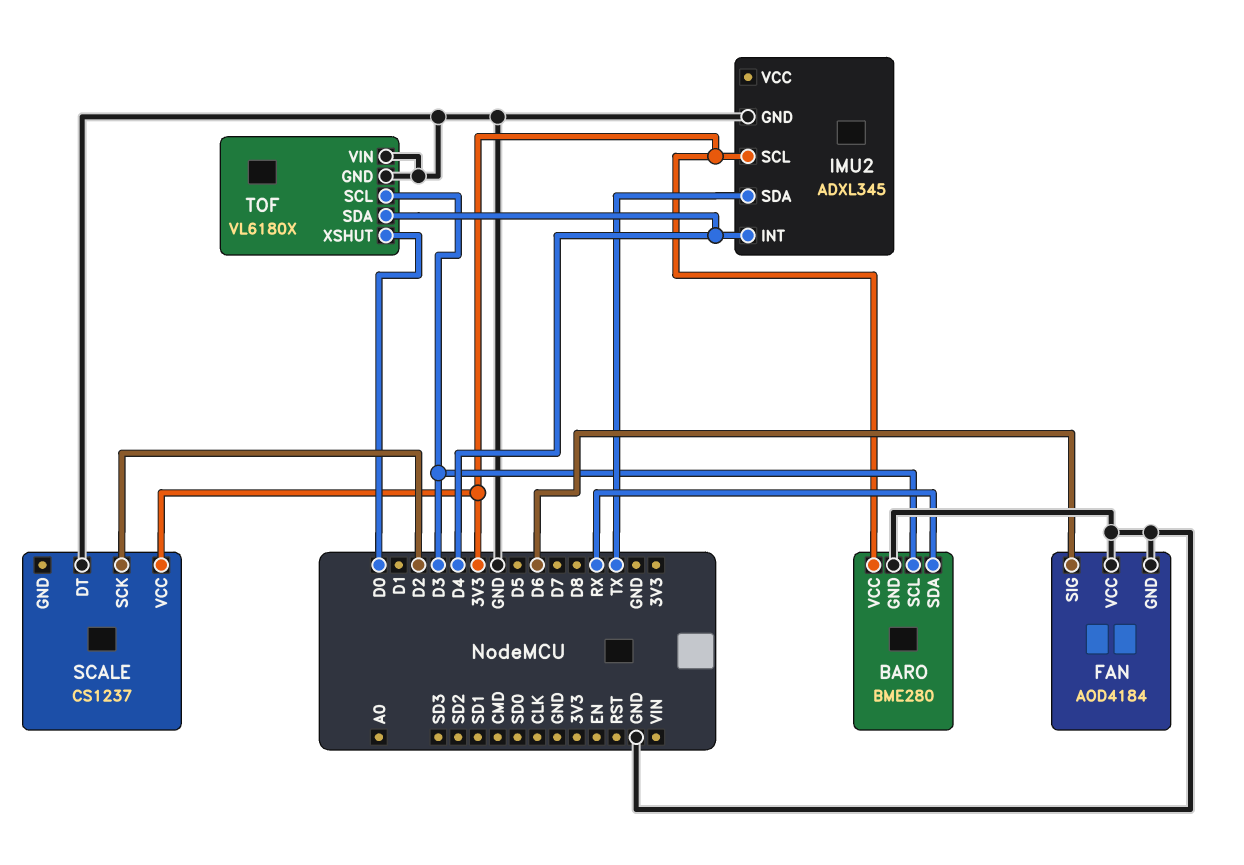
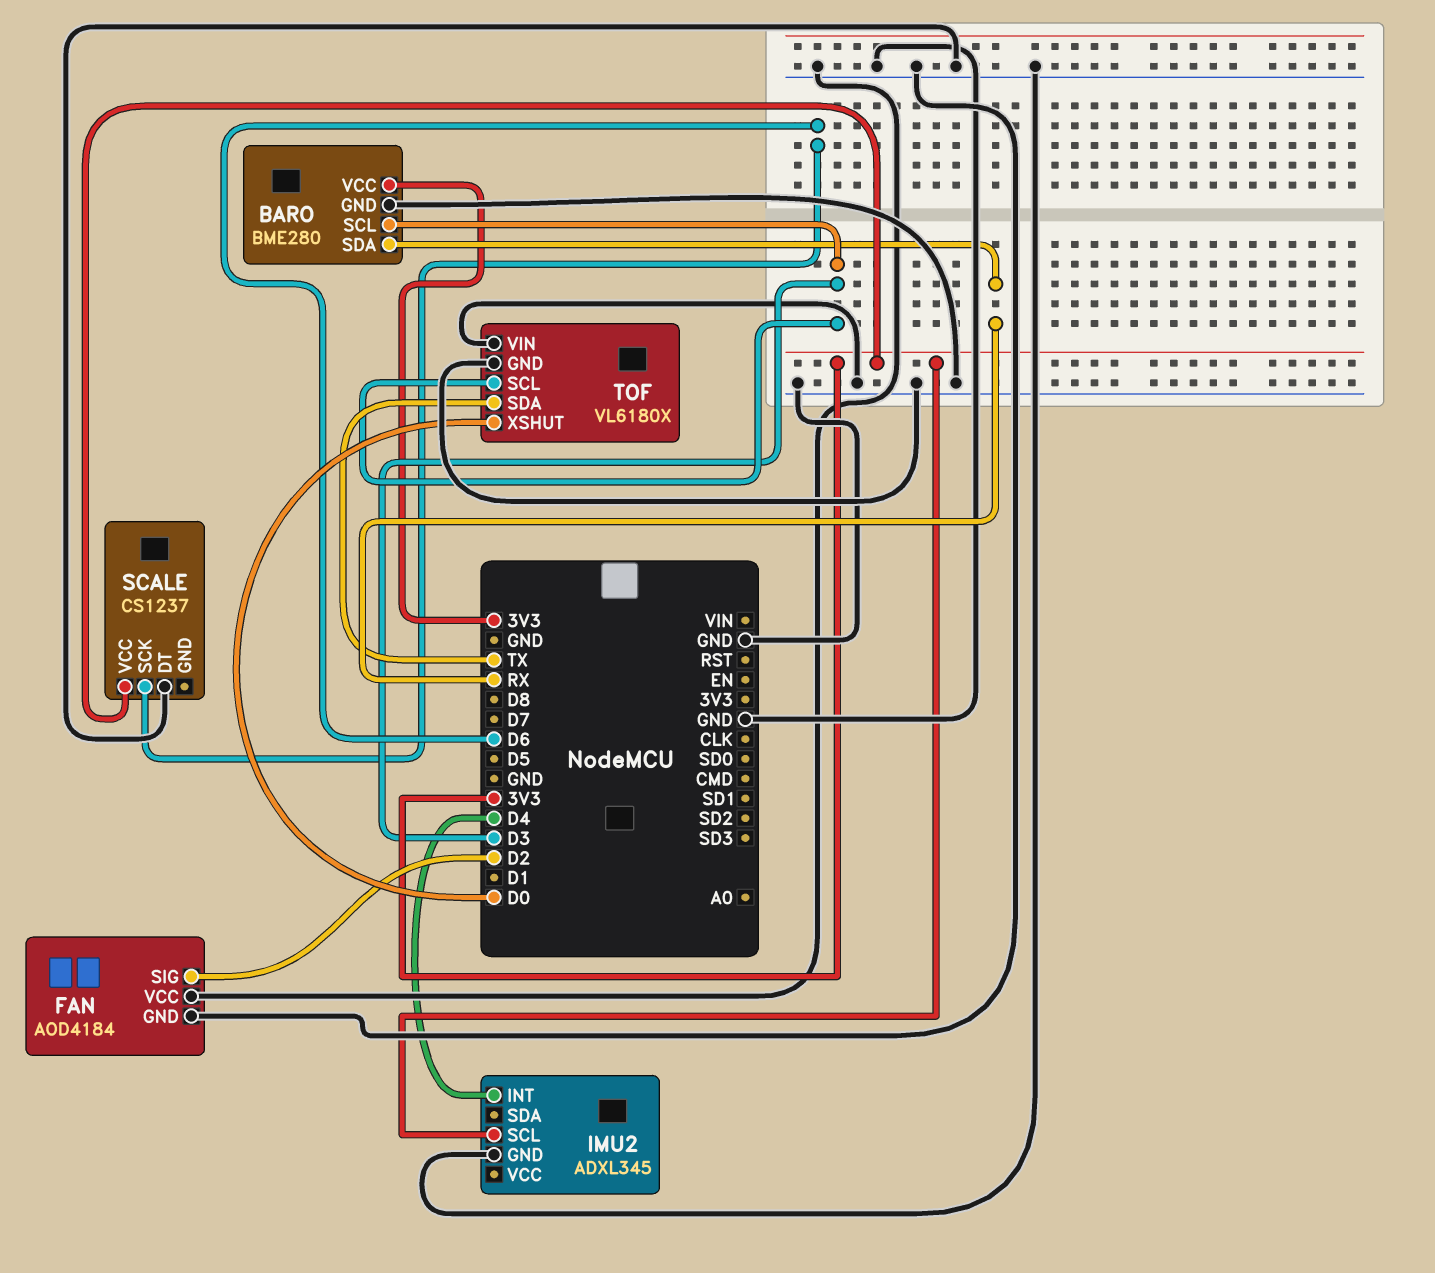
FAN pin SIG: D6 -> D2
IMU2 pin SDA: TX -> none
SCALE pin SCK: D2 -> D6
TOF pin SDA: D4 -> TX

